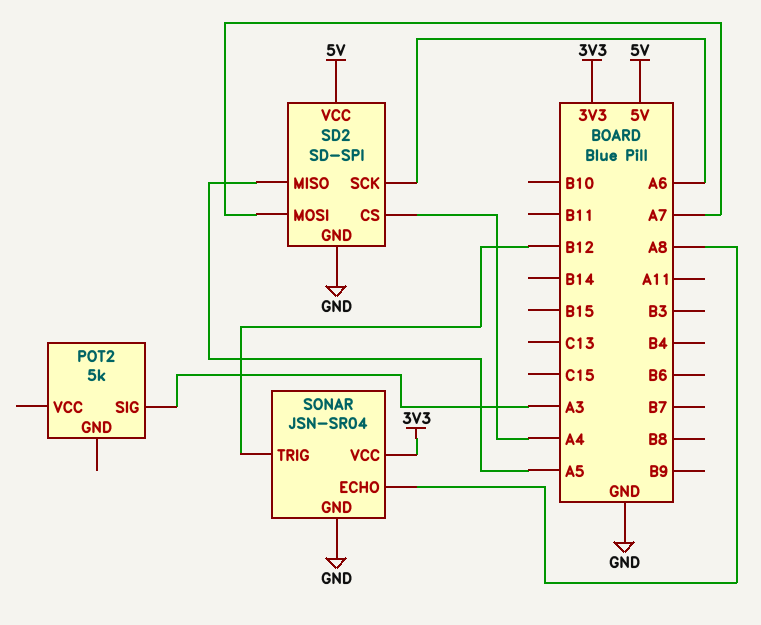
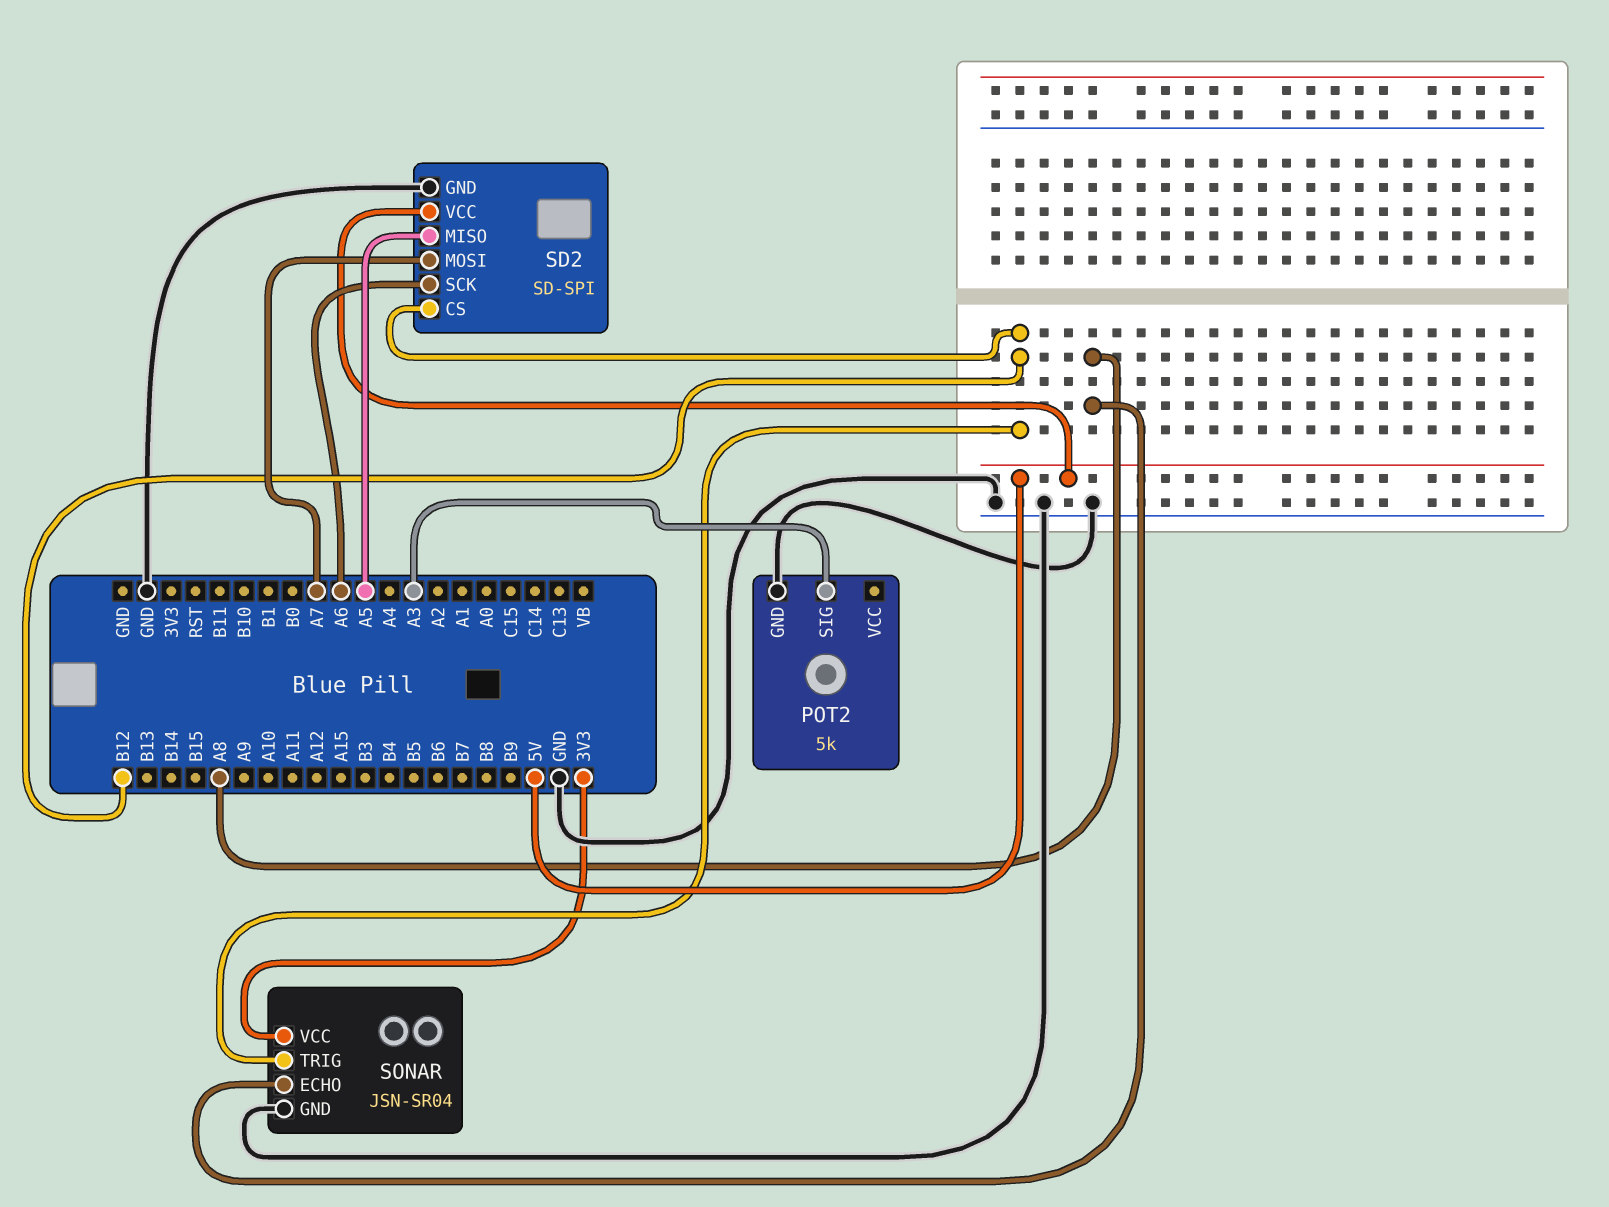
POT2 pin GND: none -> GND
SD2 pin CS: A4 -> B12

